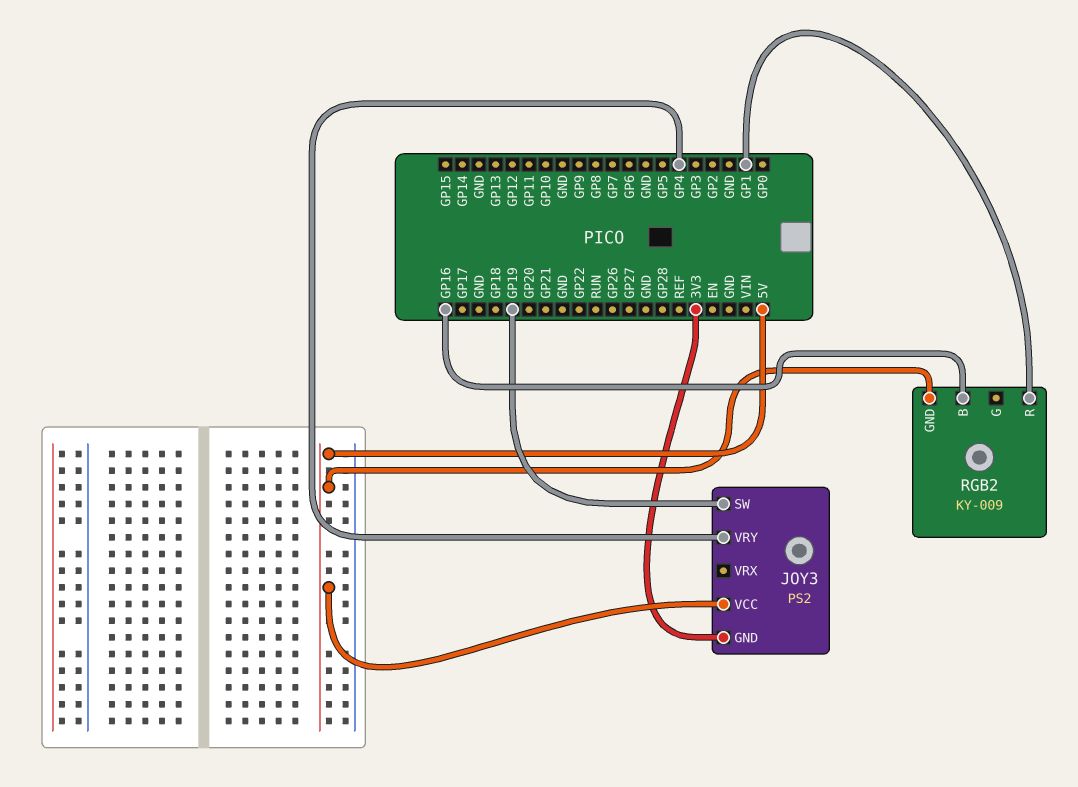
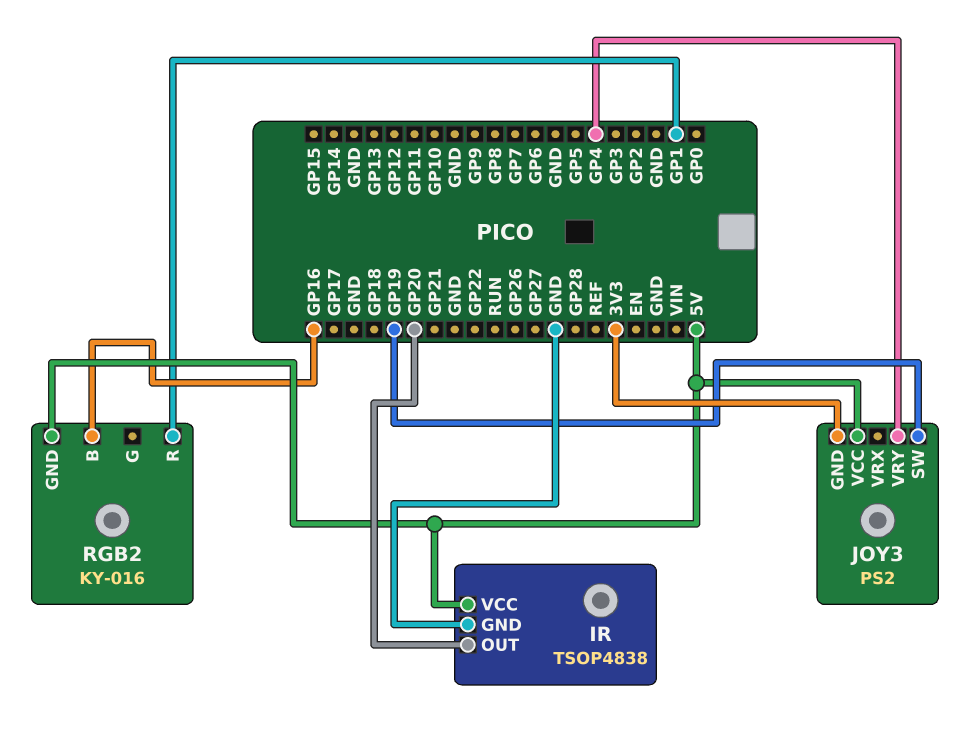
IR: none -> TSOP4838
IR pin GND: none -> GND
IR pin OUT: none -> GP20
IR pin VCC: none -> 5V
RGB2: KY-009 -> KY-016

